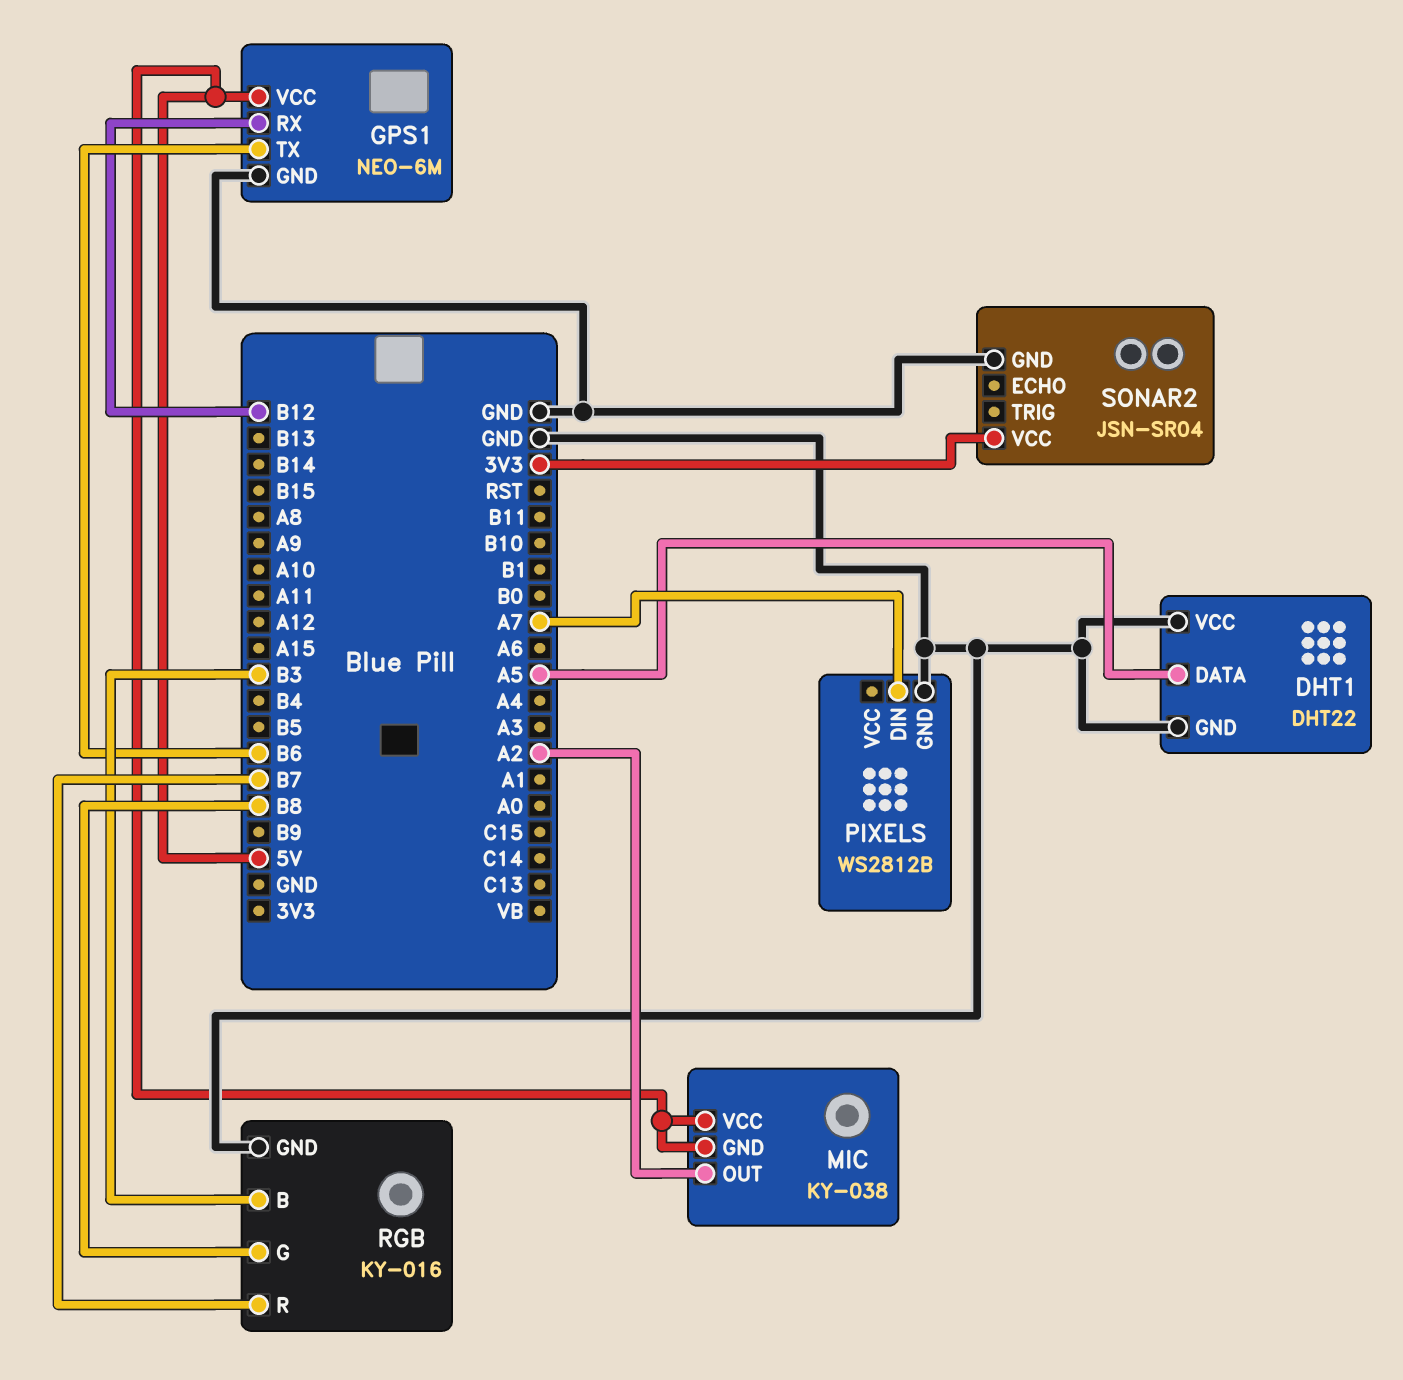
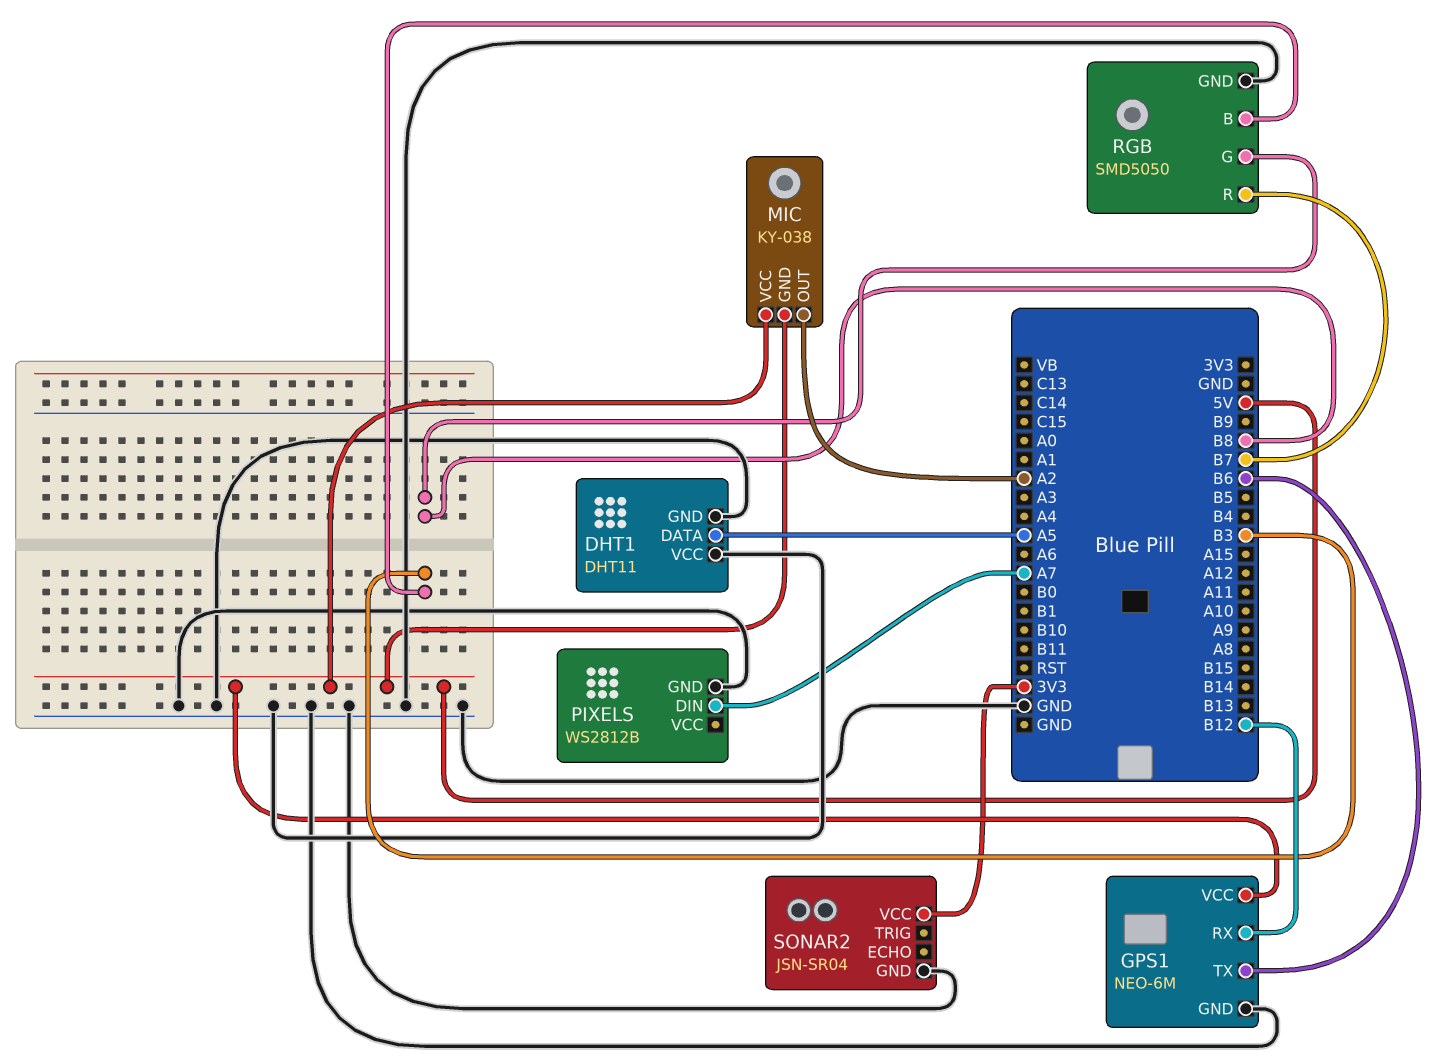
DHT1: DHT22 -> DHT11
RGB: KY-016 -> SMD5050

